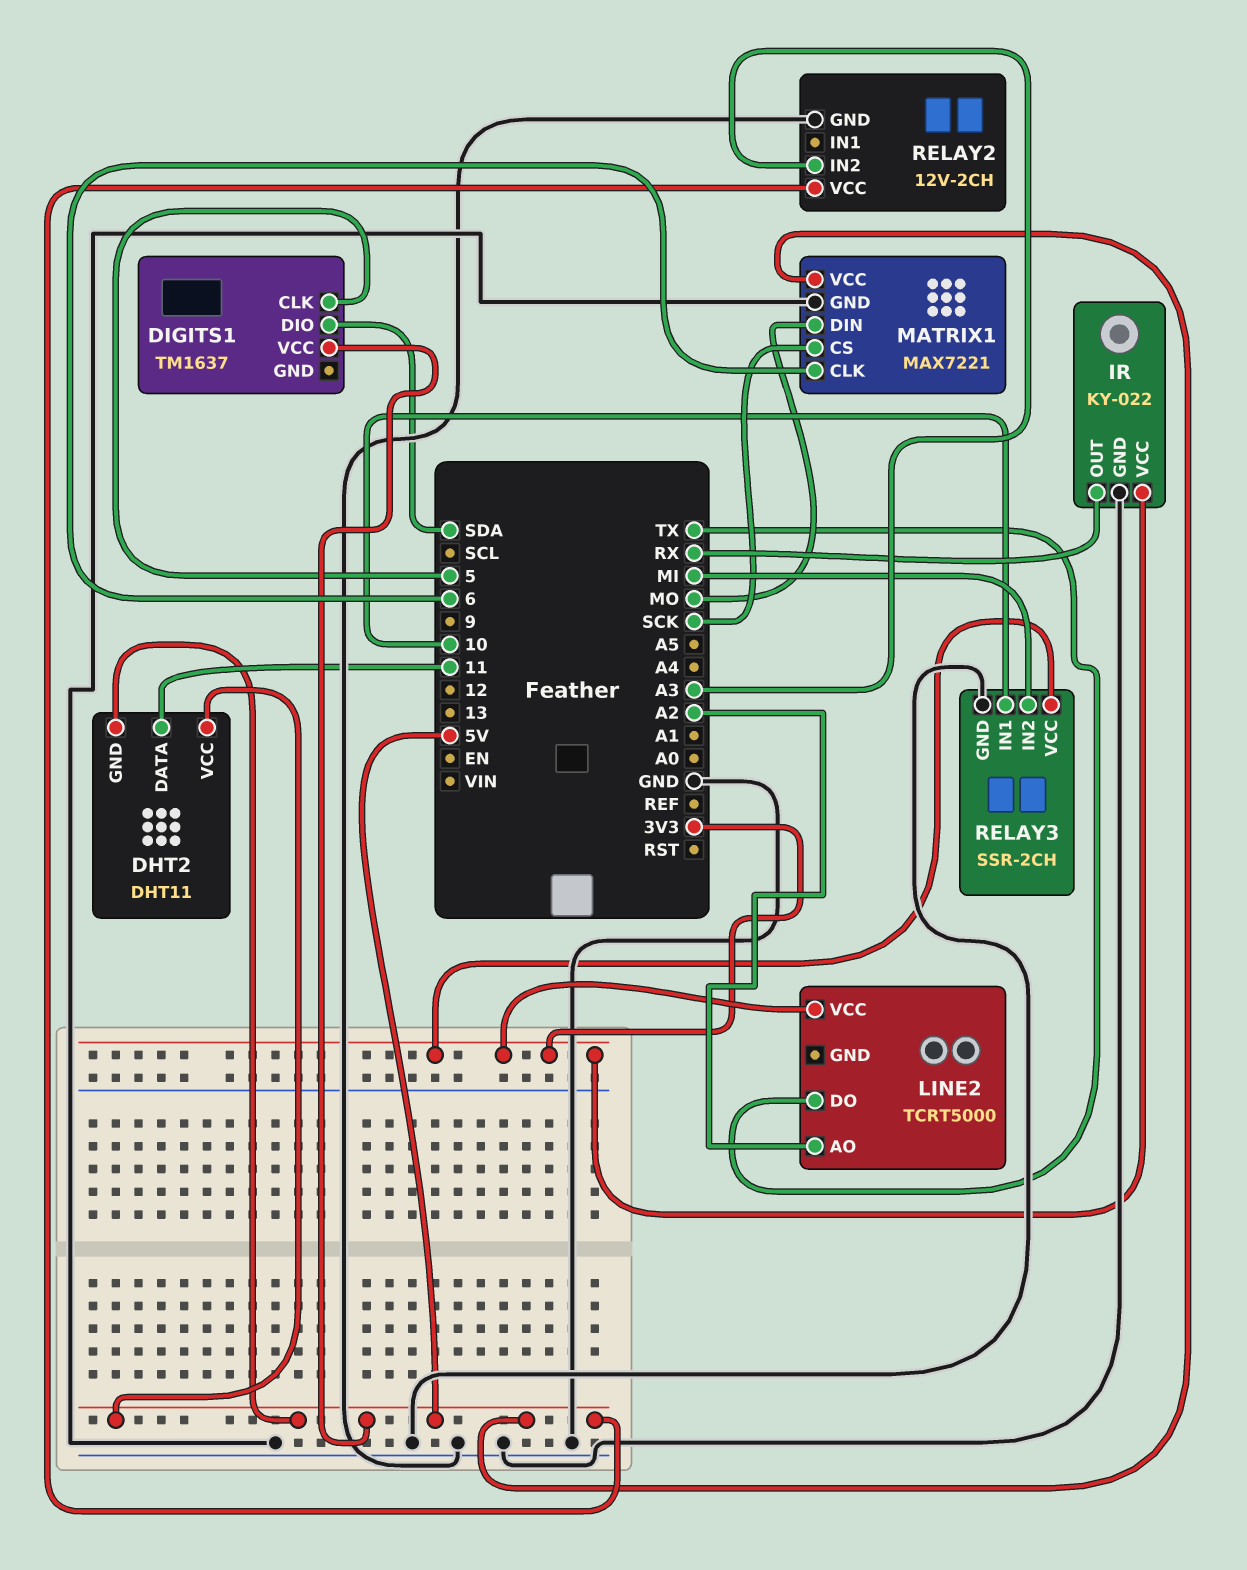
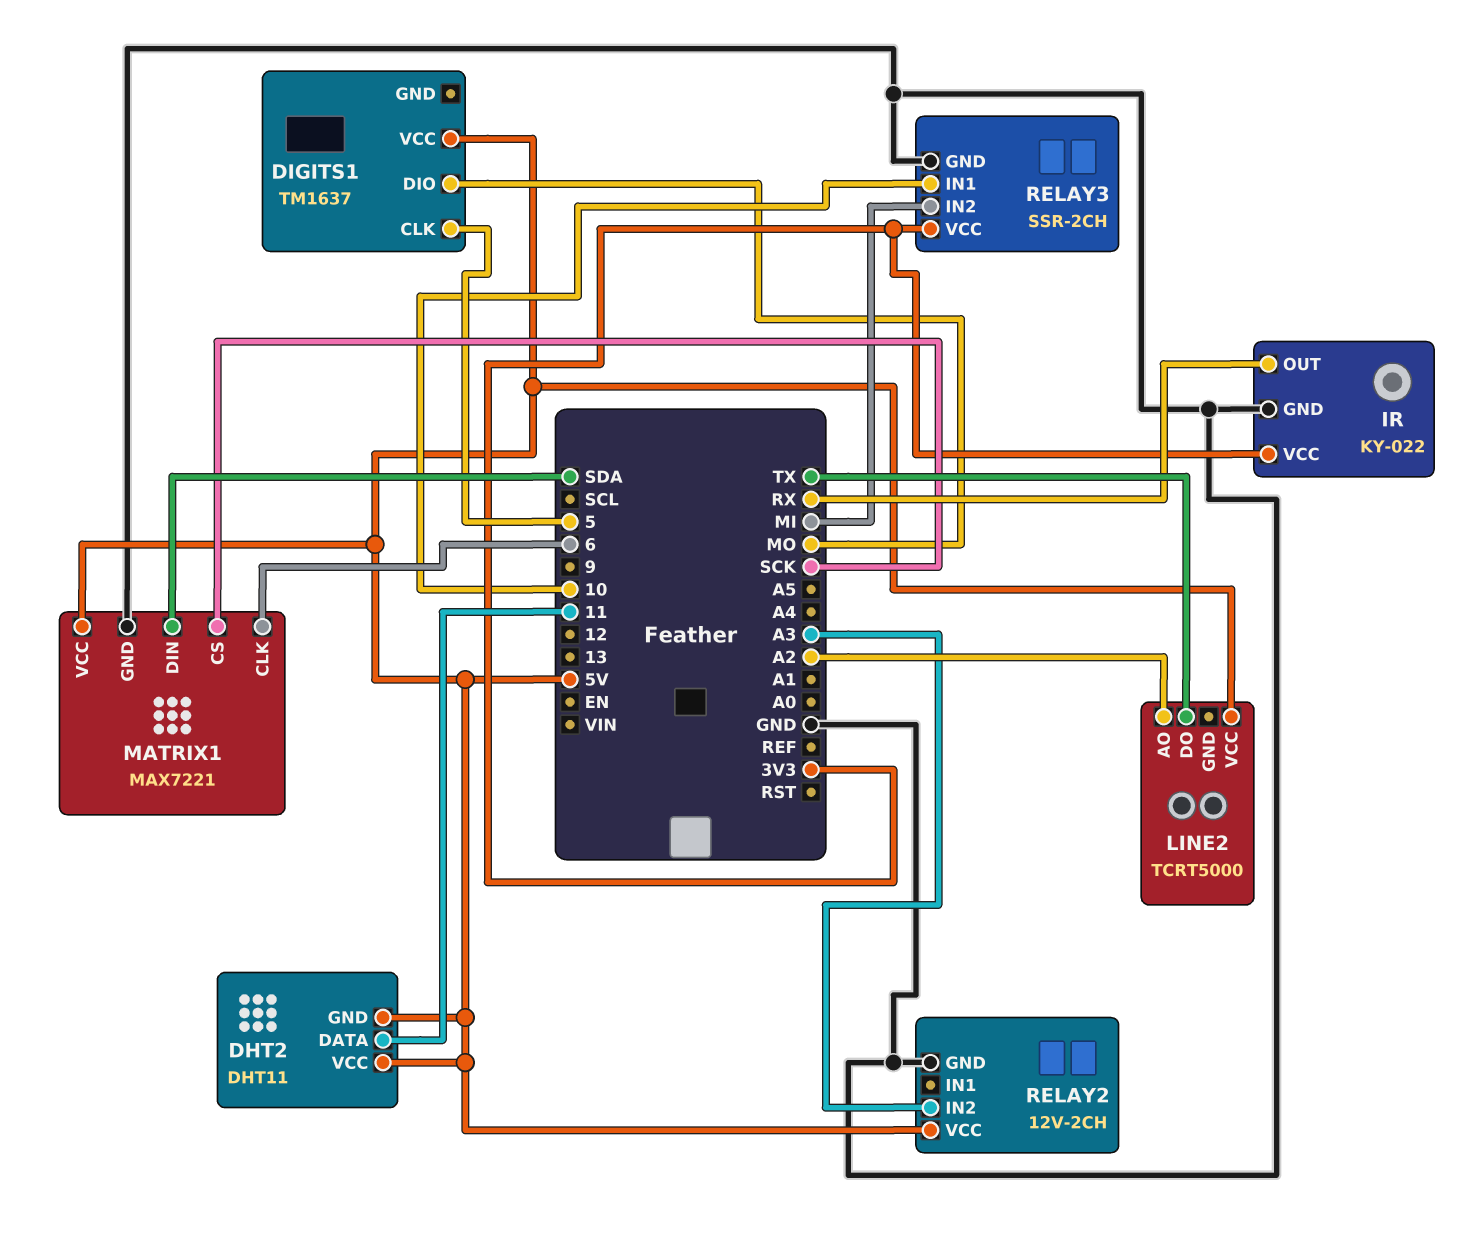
DIGITS1 pin DIO: SDA -> MO
LINE2 pin VCC: 3V3 -> 5V
MATRIX1 pin DIN: MO -> SDA

